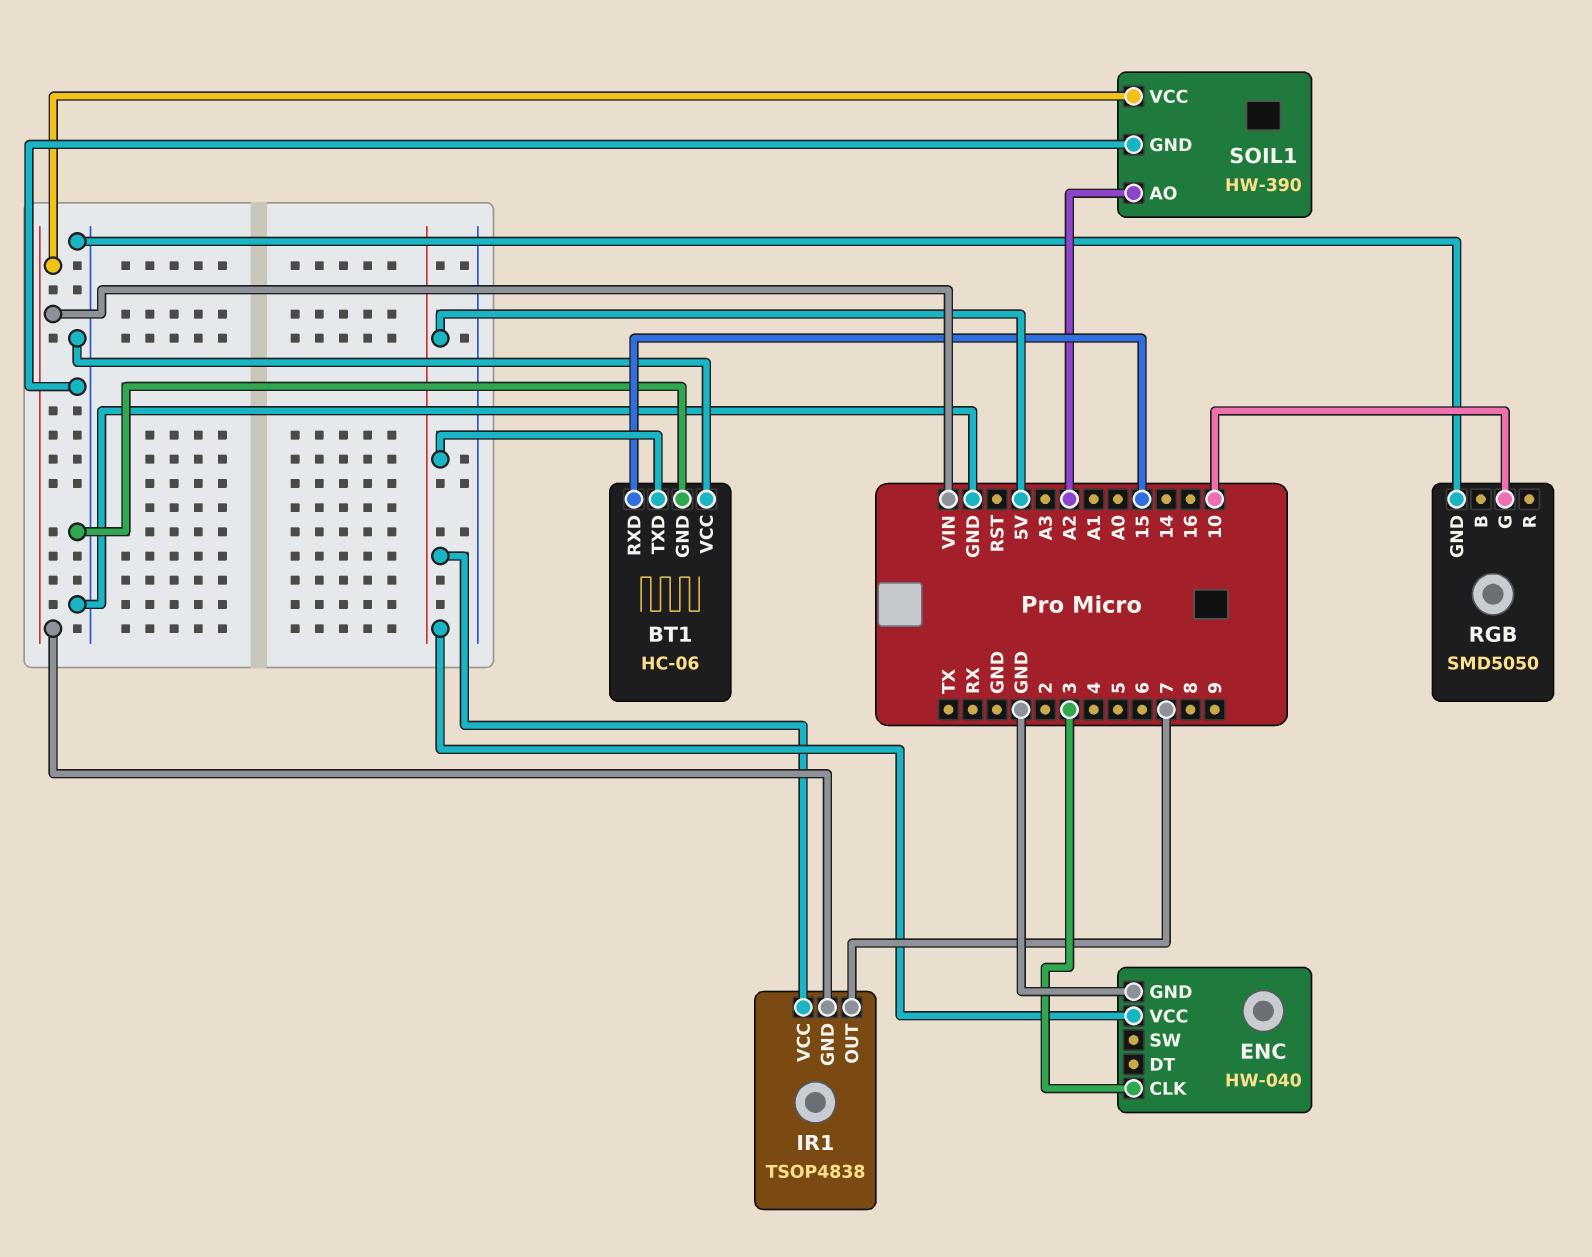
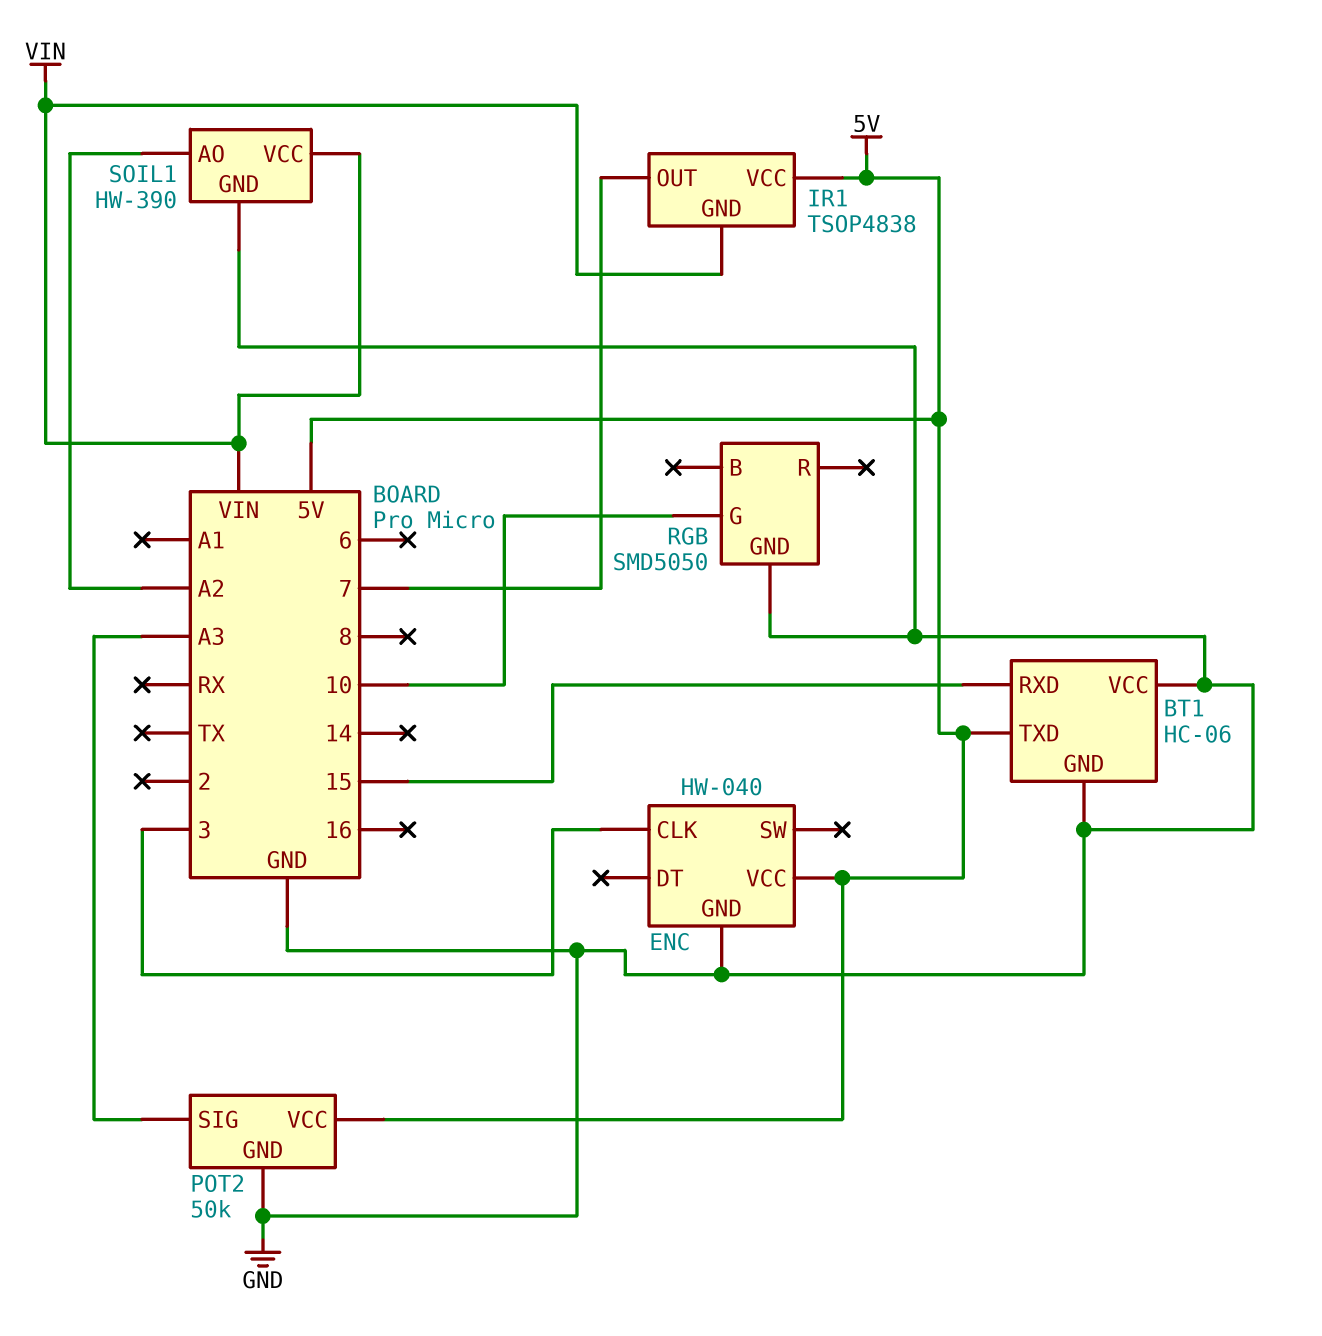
POT2: none -> 50k
POT2 pin GND: none -> GND
POT2 pin SIG: none -> A3
POT2 pin VCC: none -> 5V

